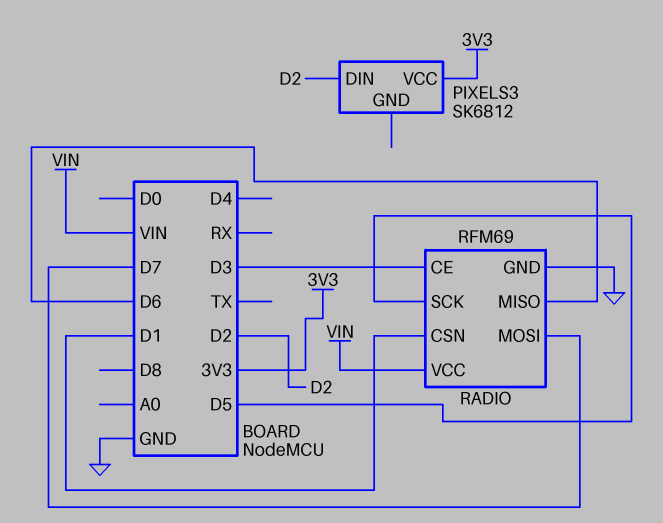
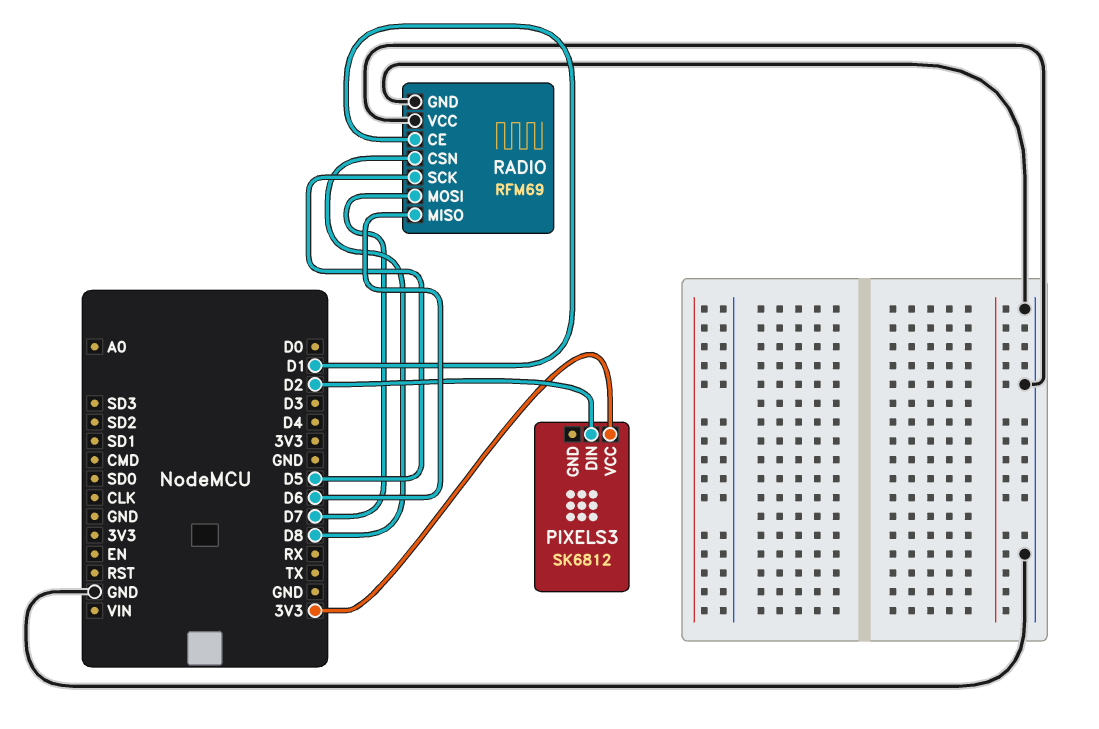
RADIO pin CE: D3 -> D1
RADIO pin CSN: D1 -> D8
RADIO pin VCC: VIN -> GND

